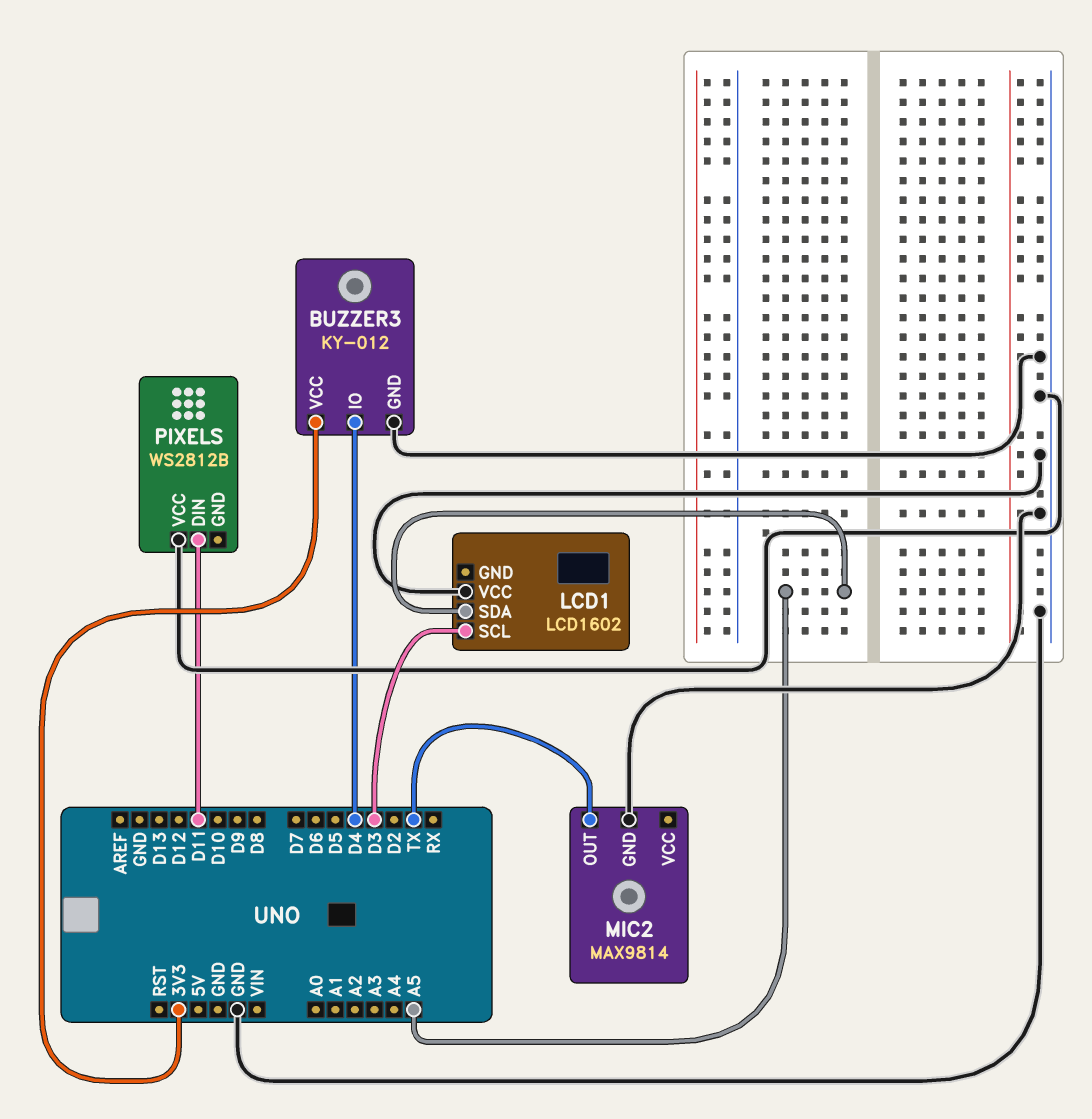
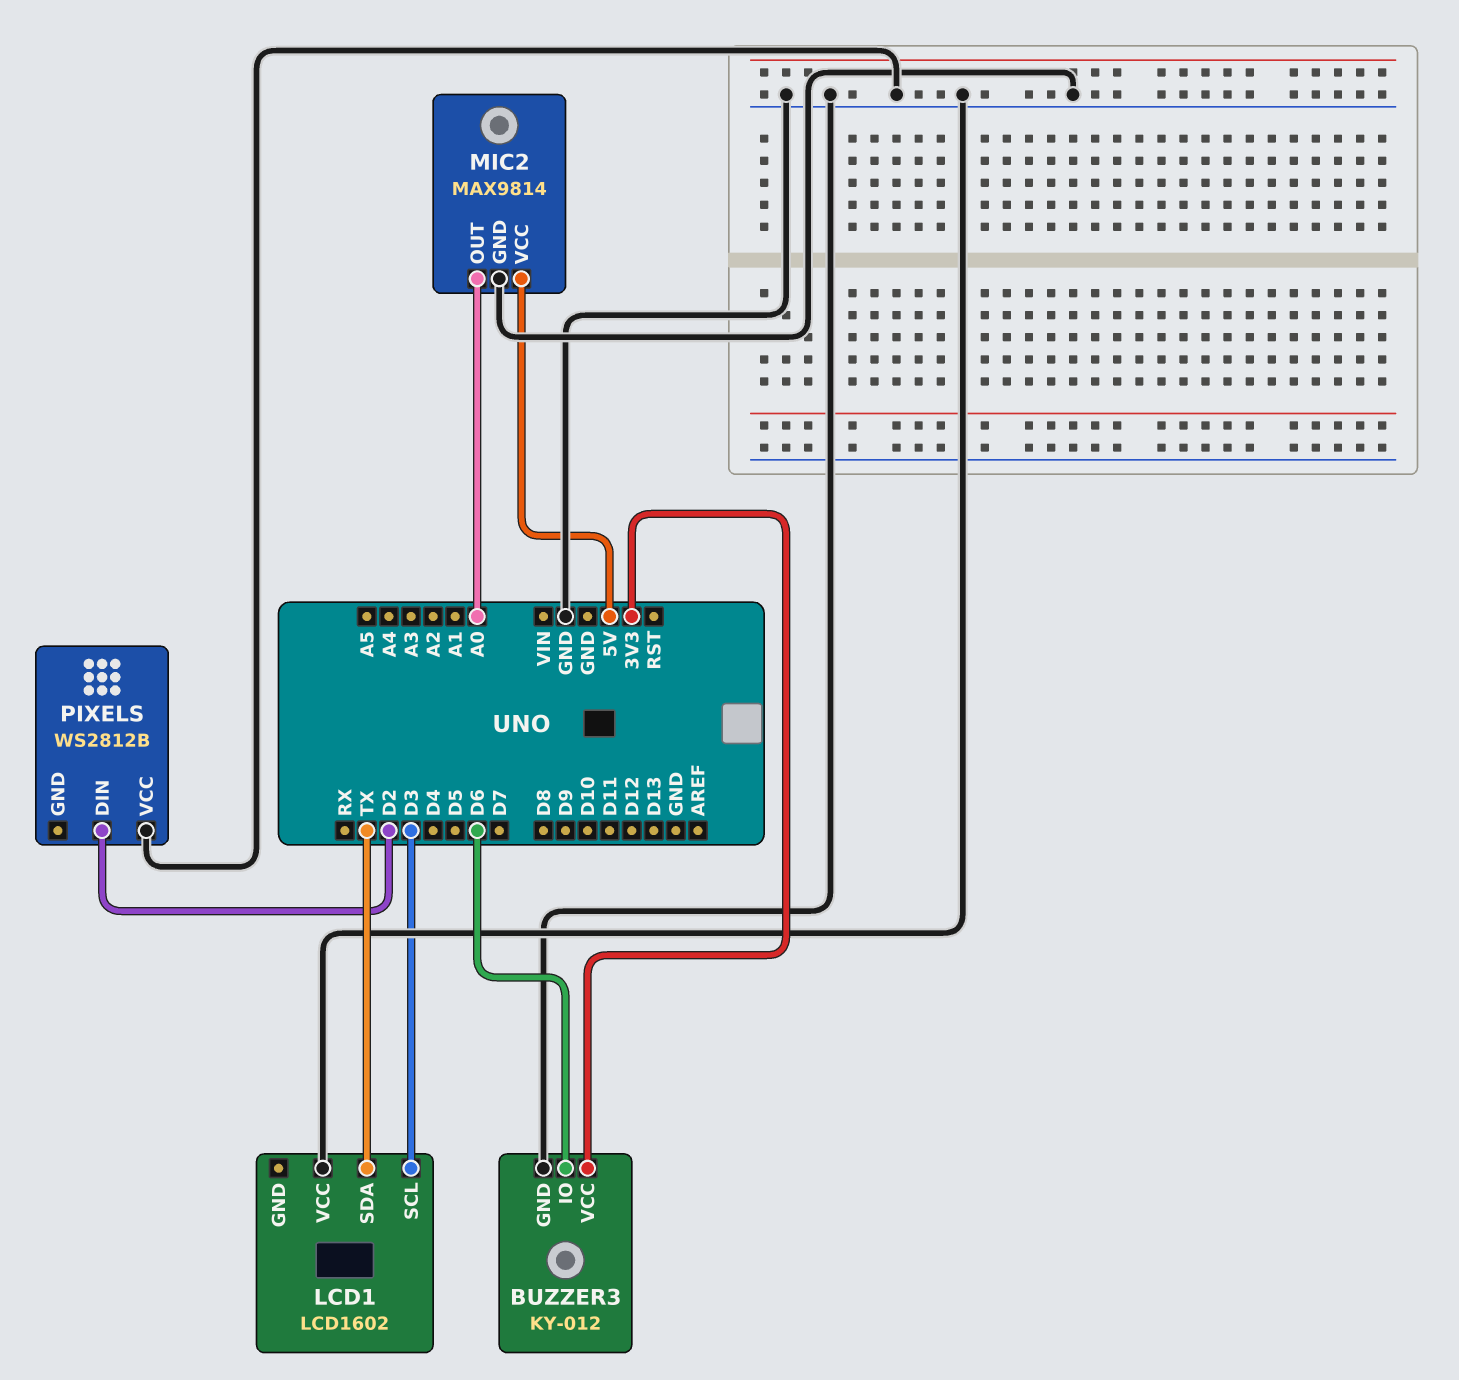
BUZZER3 pin IO: D4 -> D6
LCD1 pin SDA: A5 -> TX
MIC2 pin OUT: TX -> A0
MIC2 pin VCC: none -> 5V
PIXELS pin DIN: D11 -> D2

